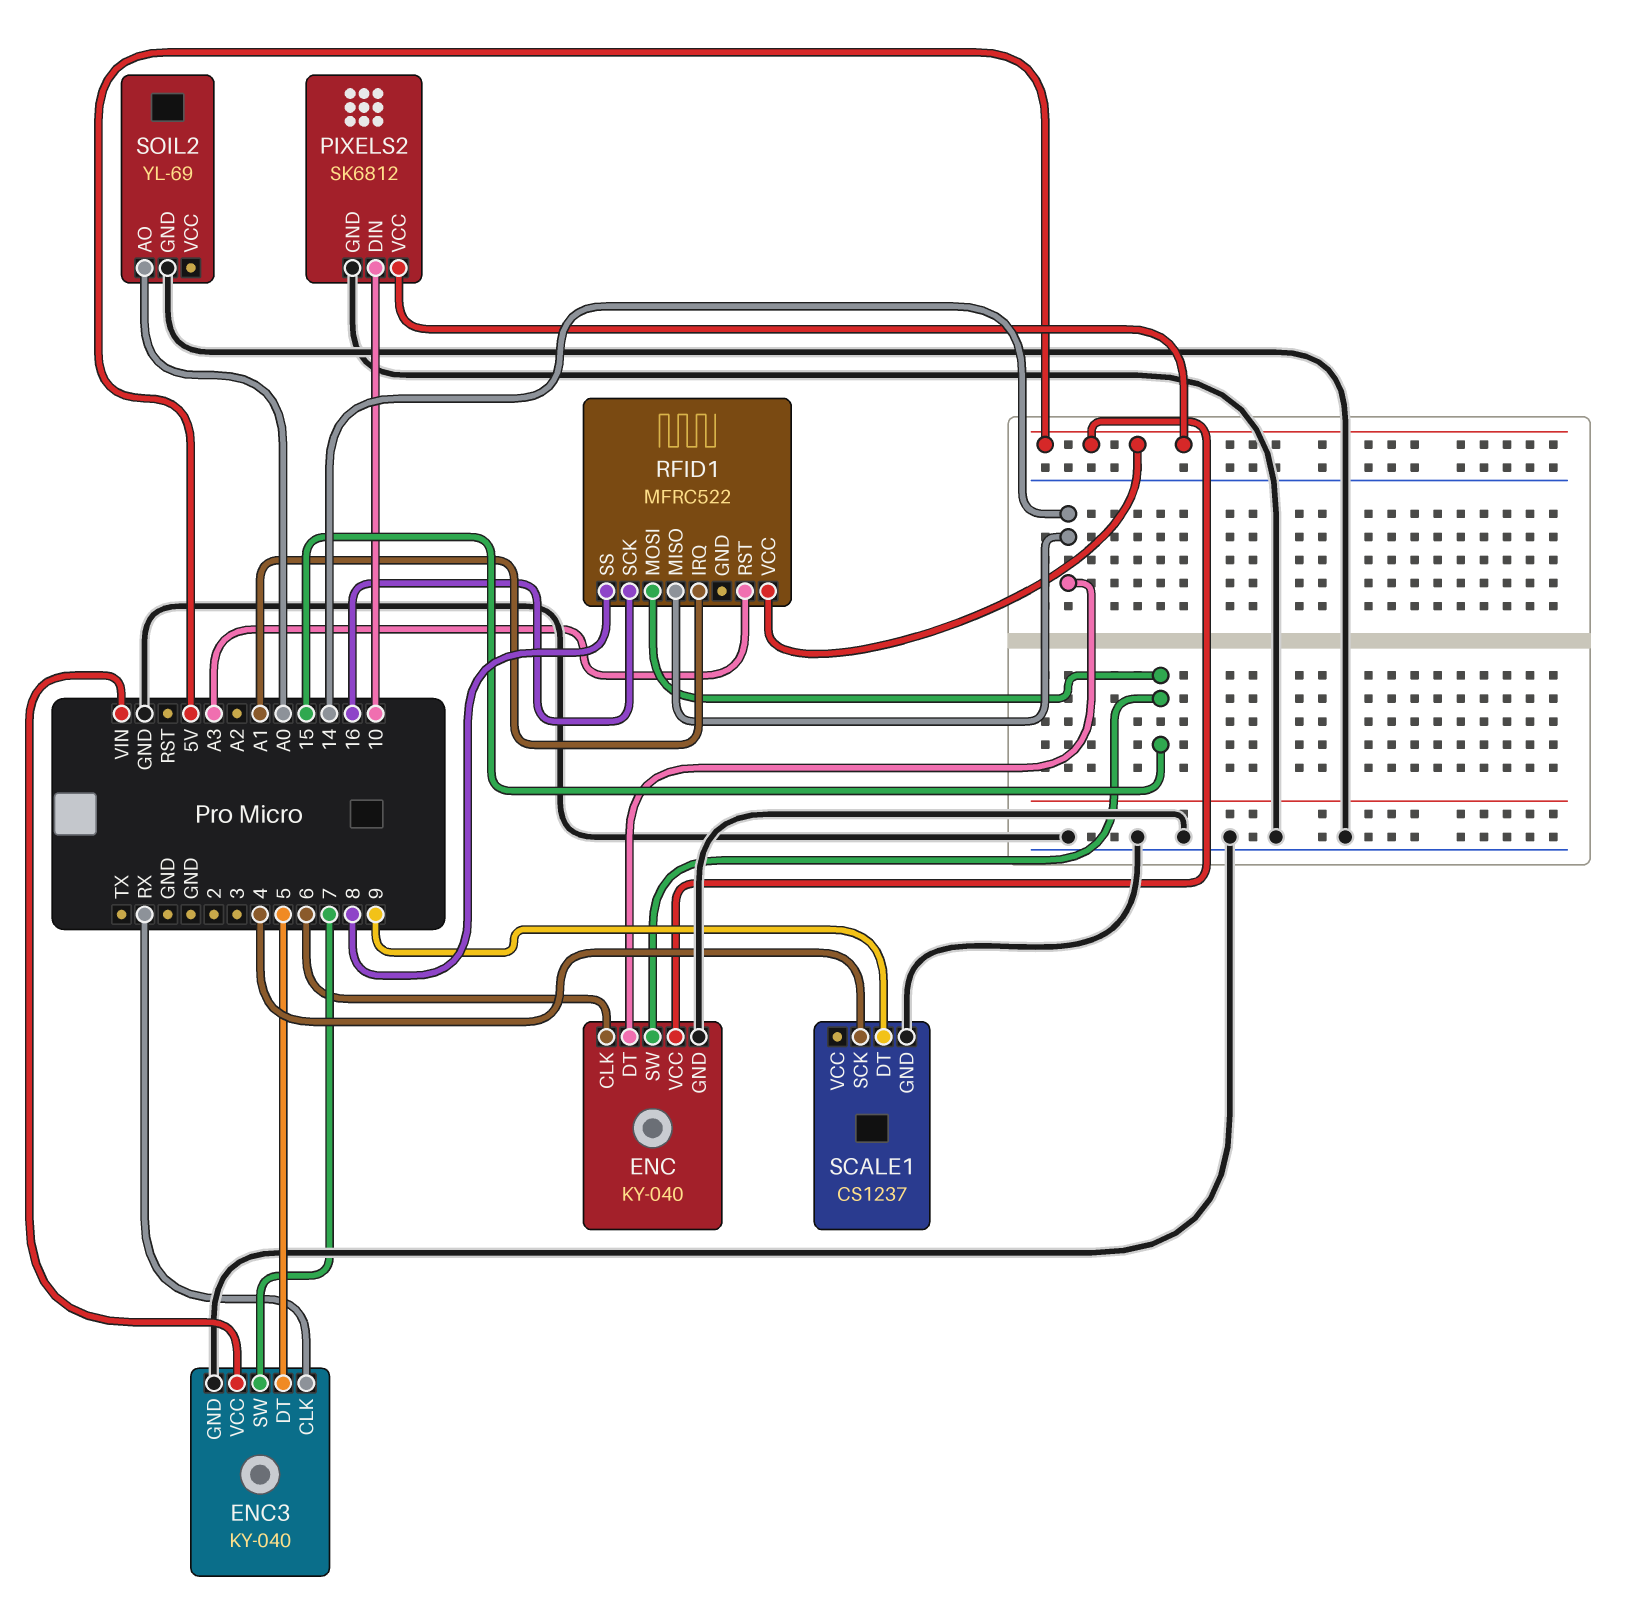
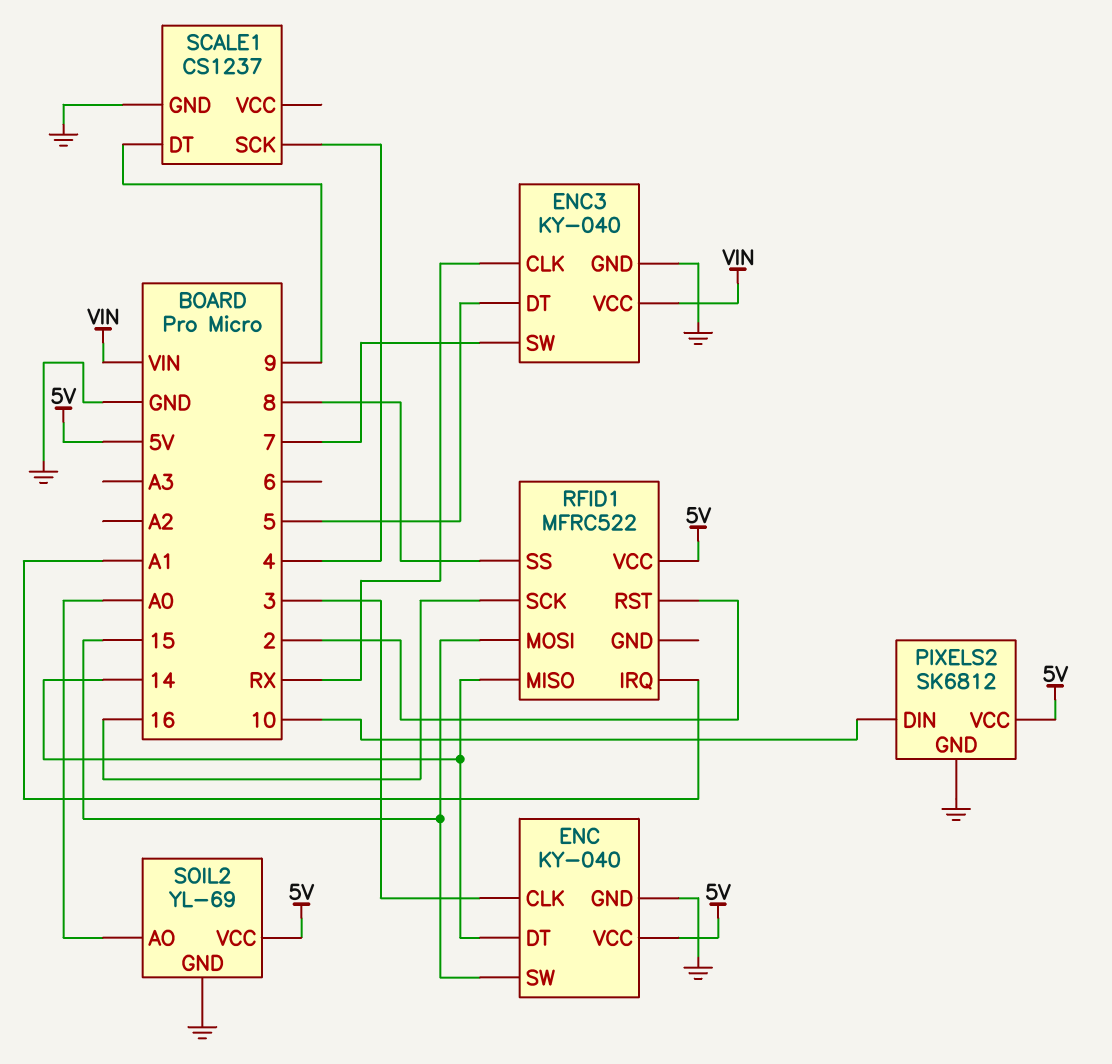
ENC pin CLK: 6 -> 3
RFID1 pin RST: A3 -> 2
SOIL2 pin VCC: none -> 5V

